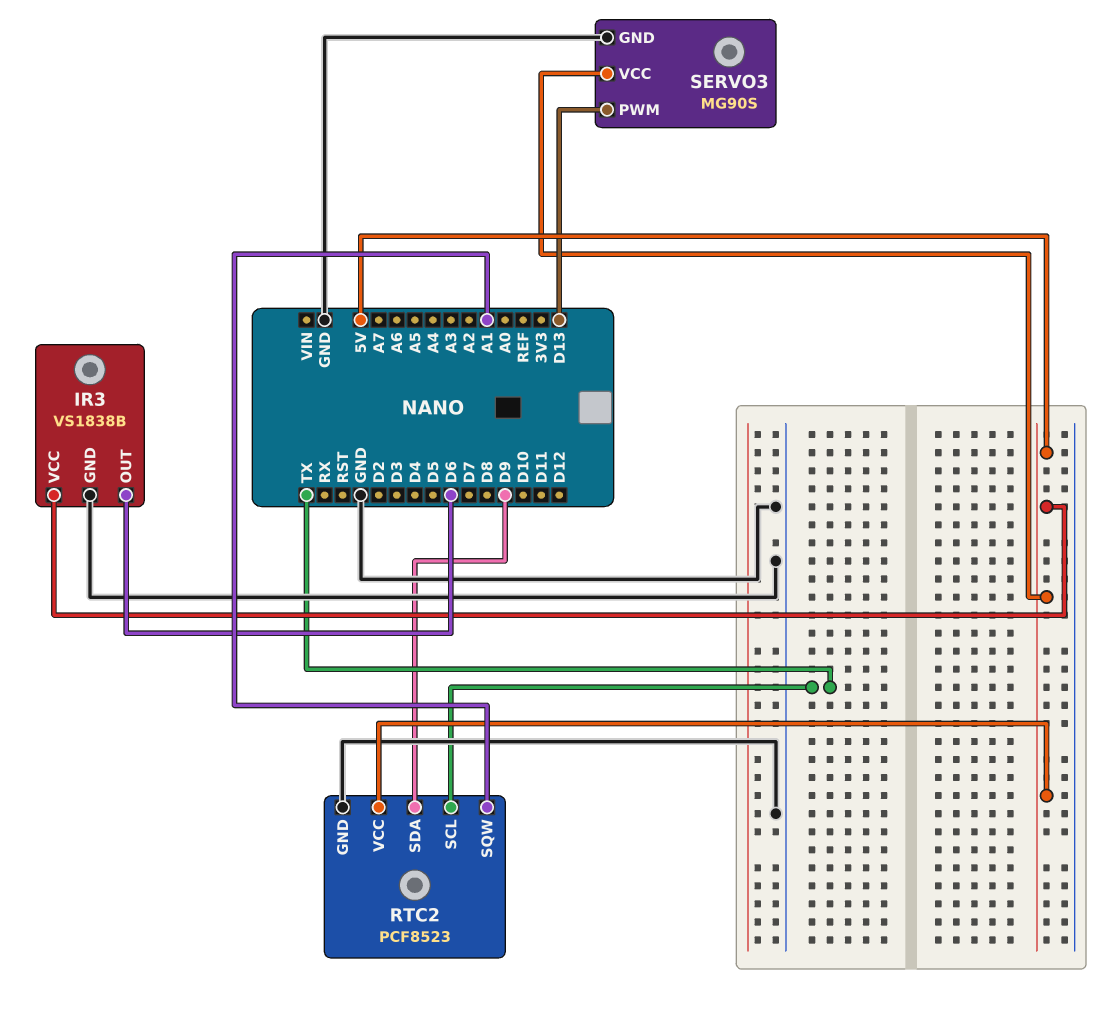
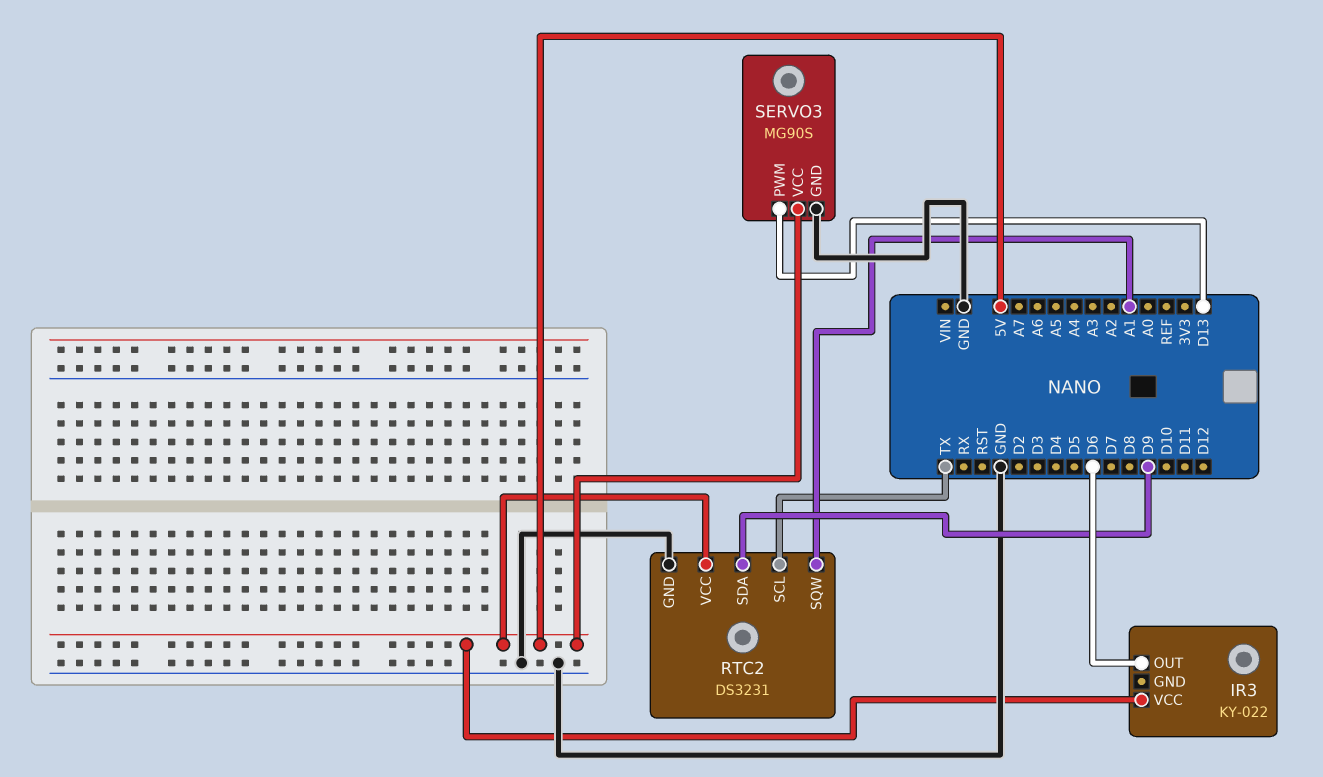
IR3: VS1838B -> KY-022
IR3 pin GND: GND -> none
RTC2: PCF8523 -> DS3231

